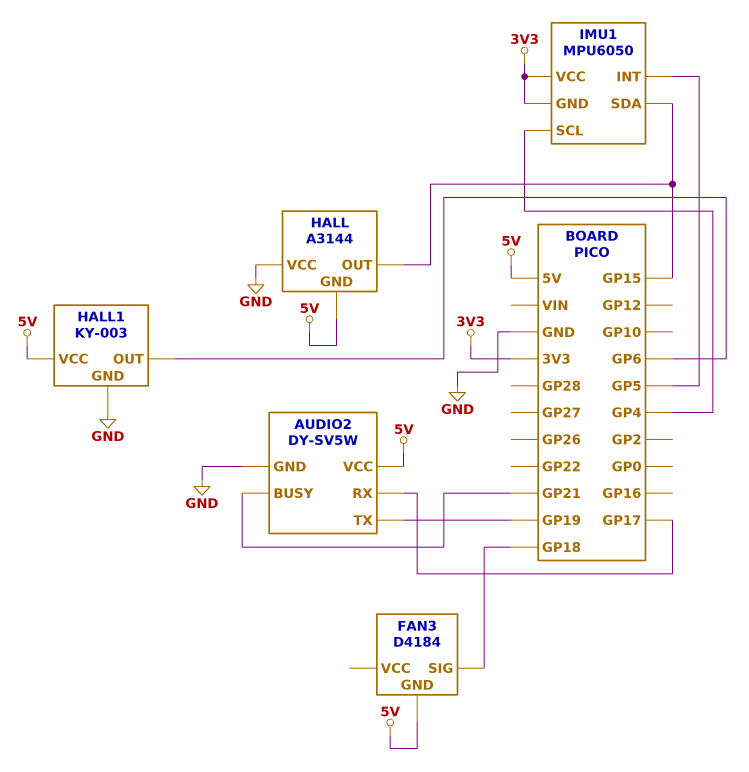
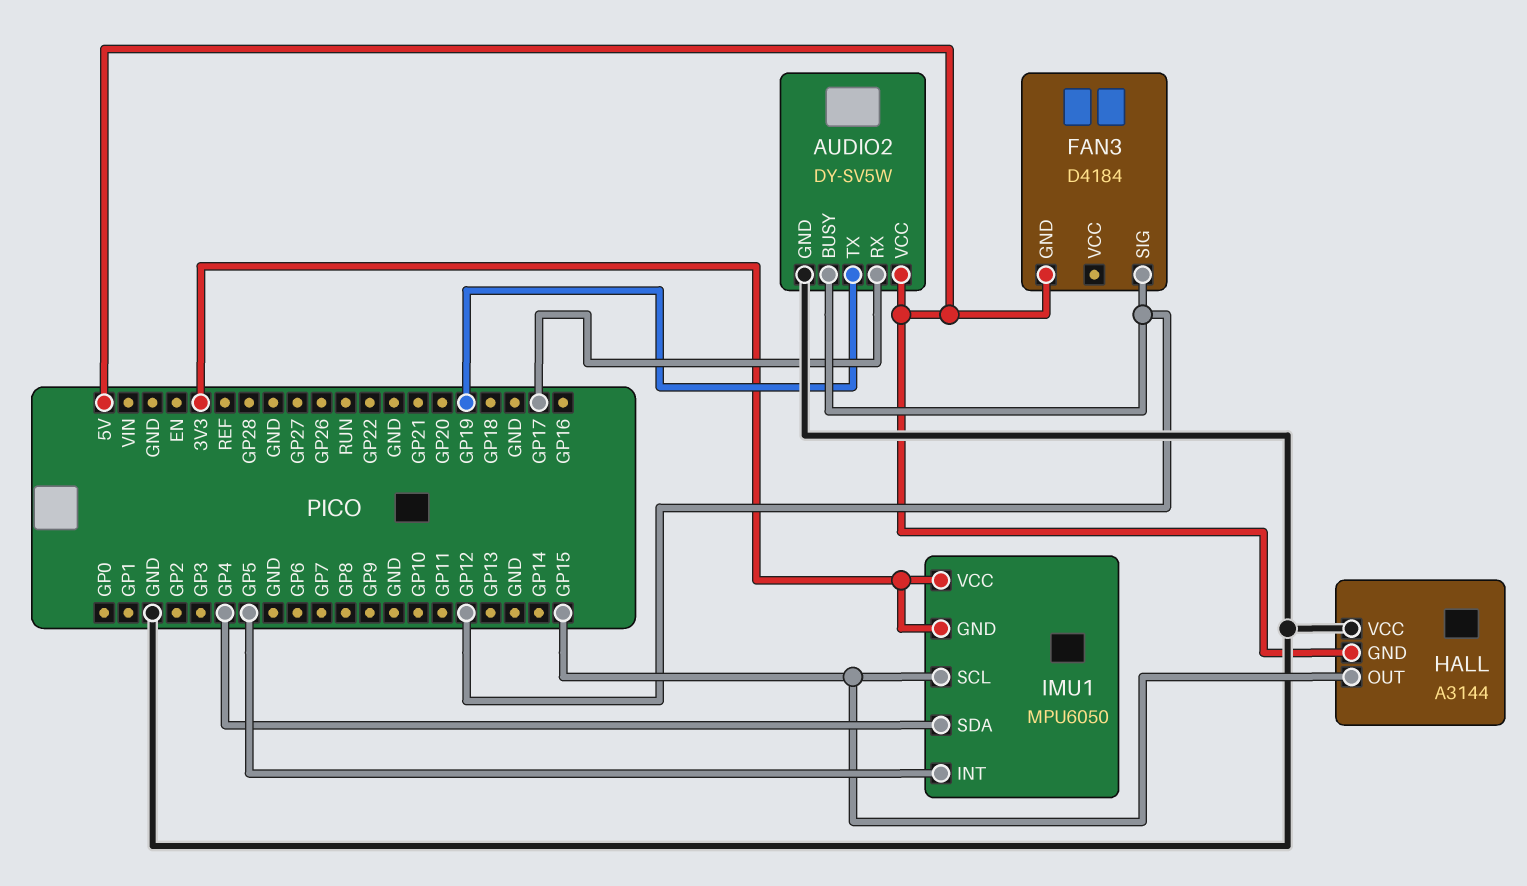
AUDIO2 pin BUSY: GP21 -> GP12
FAN3 pin SIG: GP18 -> GP12
HALL1: KY-003 -> none
HALL1 pin GND: GND -> none
HALL1 pin OUT: GP6 -> none
HALL1 pin VCC: 5V -> none
IMU1 pin SCL: GP4 -> GP15
IMU1 pin SDA: GP15 -> GP4

